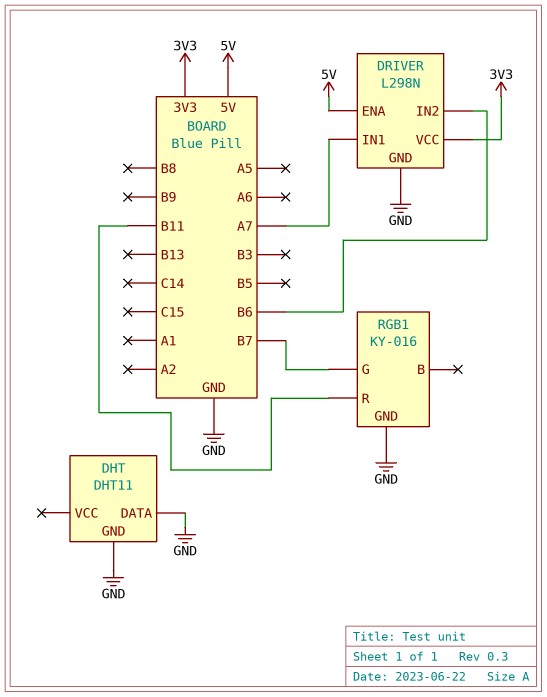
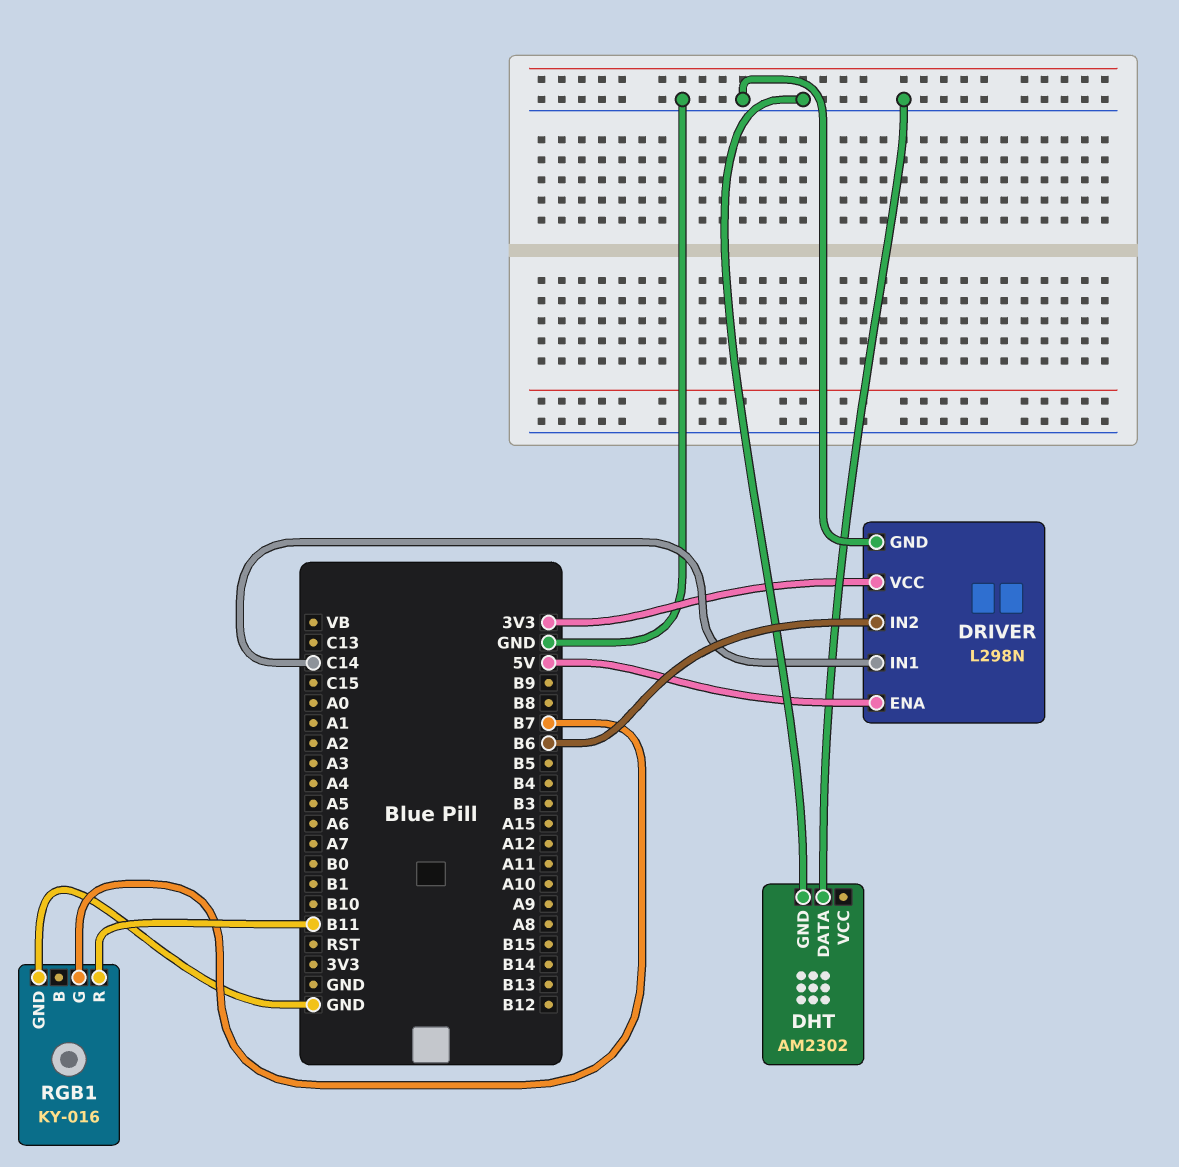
DHT: DHT11 -> AM2302
DRIVER pin IN1: A7 -> C14

